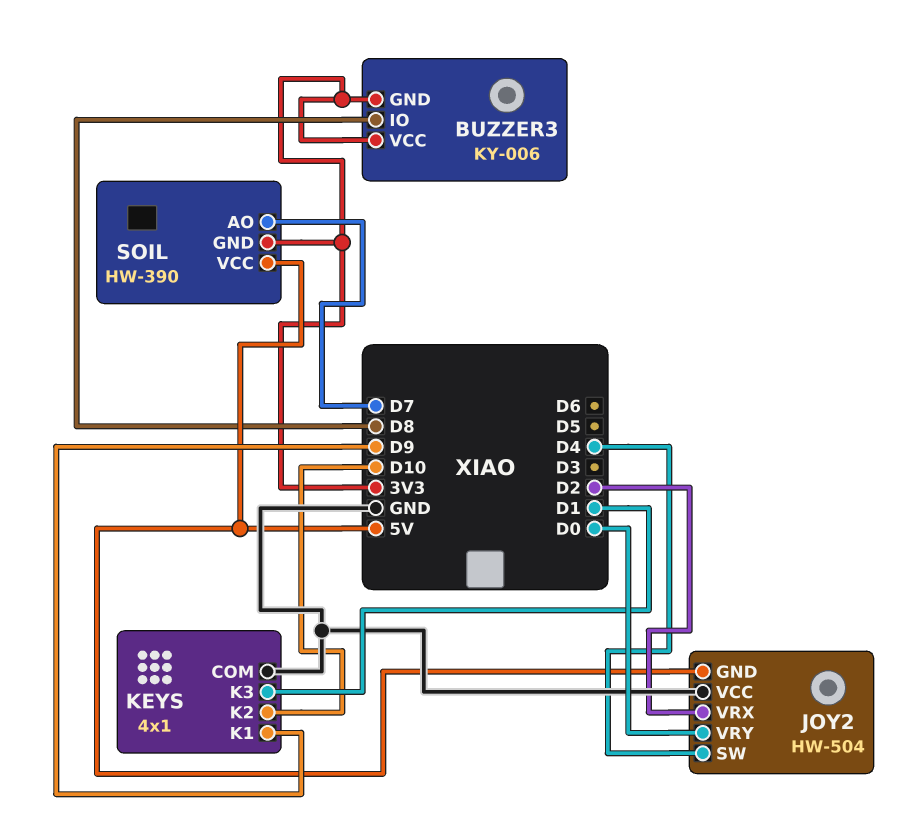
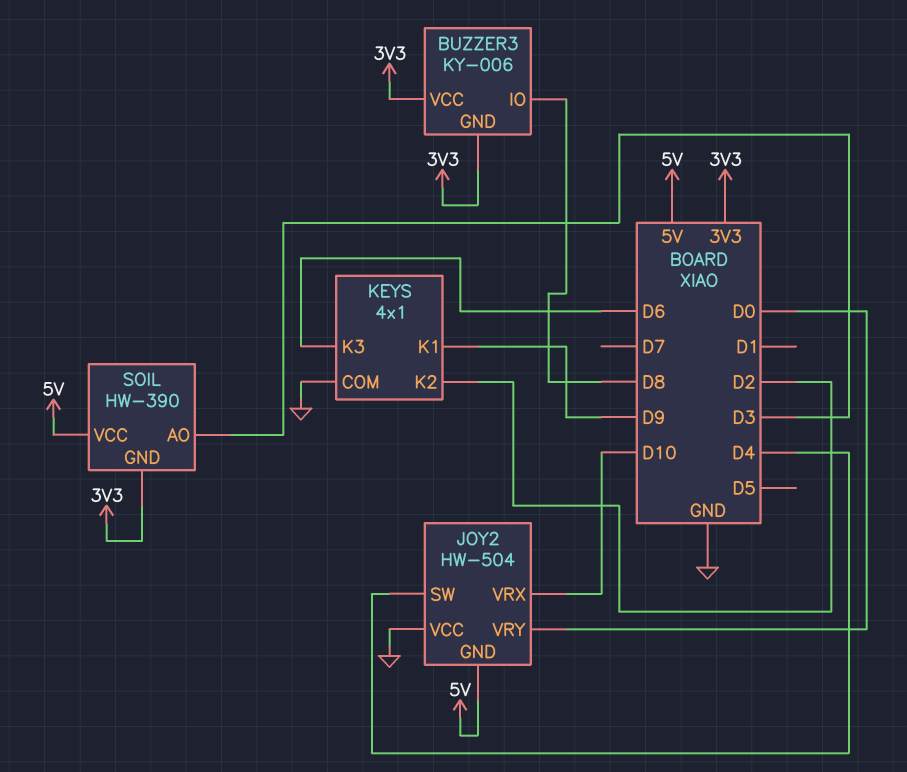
JOY2 pin VRX: D2 -> D10
KEYS pin K2: D10 -> D2
KEYS pin K3: D1 -> D6
SOIL pin AO: D7 -> D3

